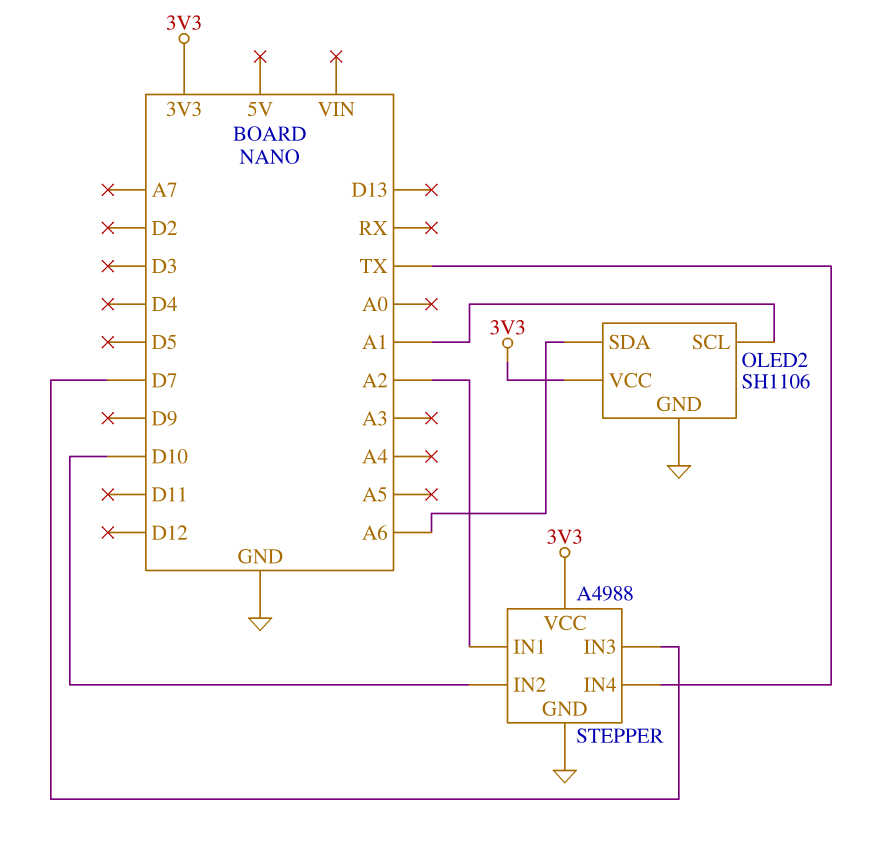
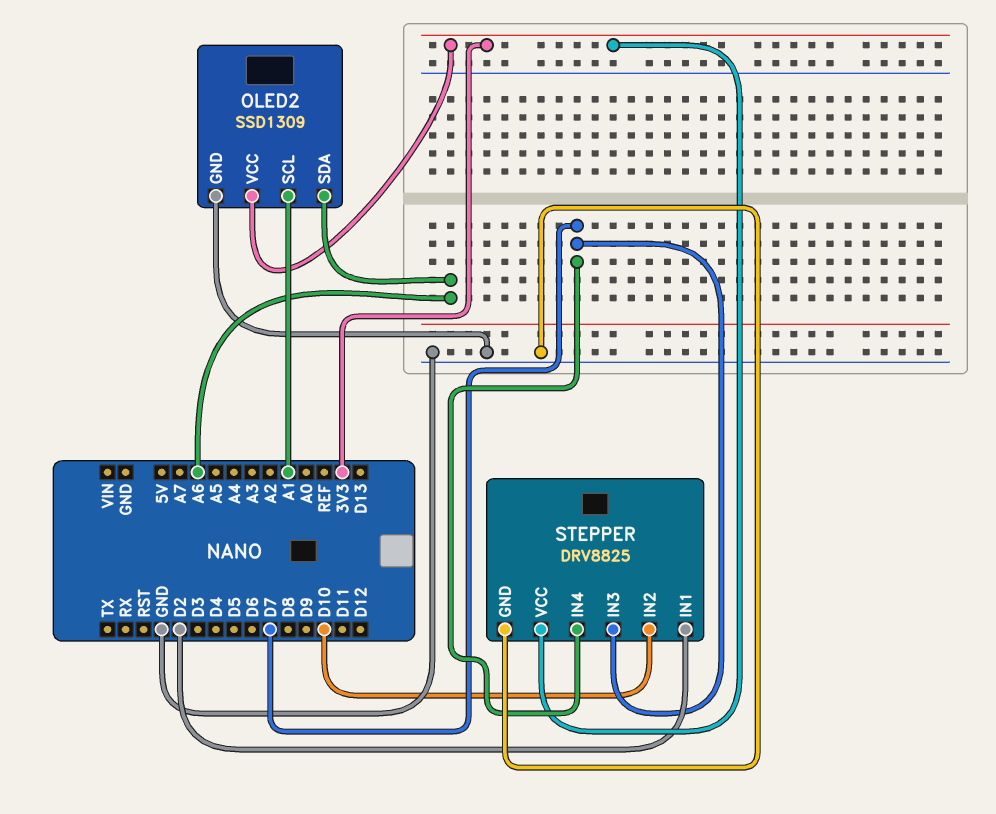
OLED2: SH1106 -> SSD1309
STEPPER: A4988 -> DRV8825
STEPPER pin IN1: A2 -> D2
STEPPER pin IN4: TX -> D7

